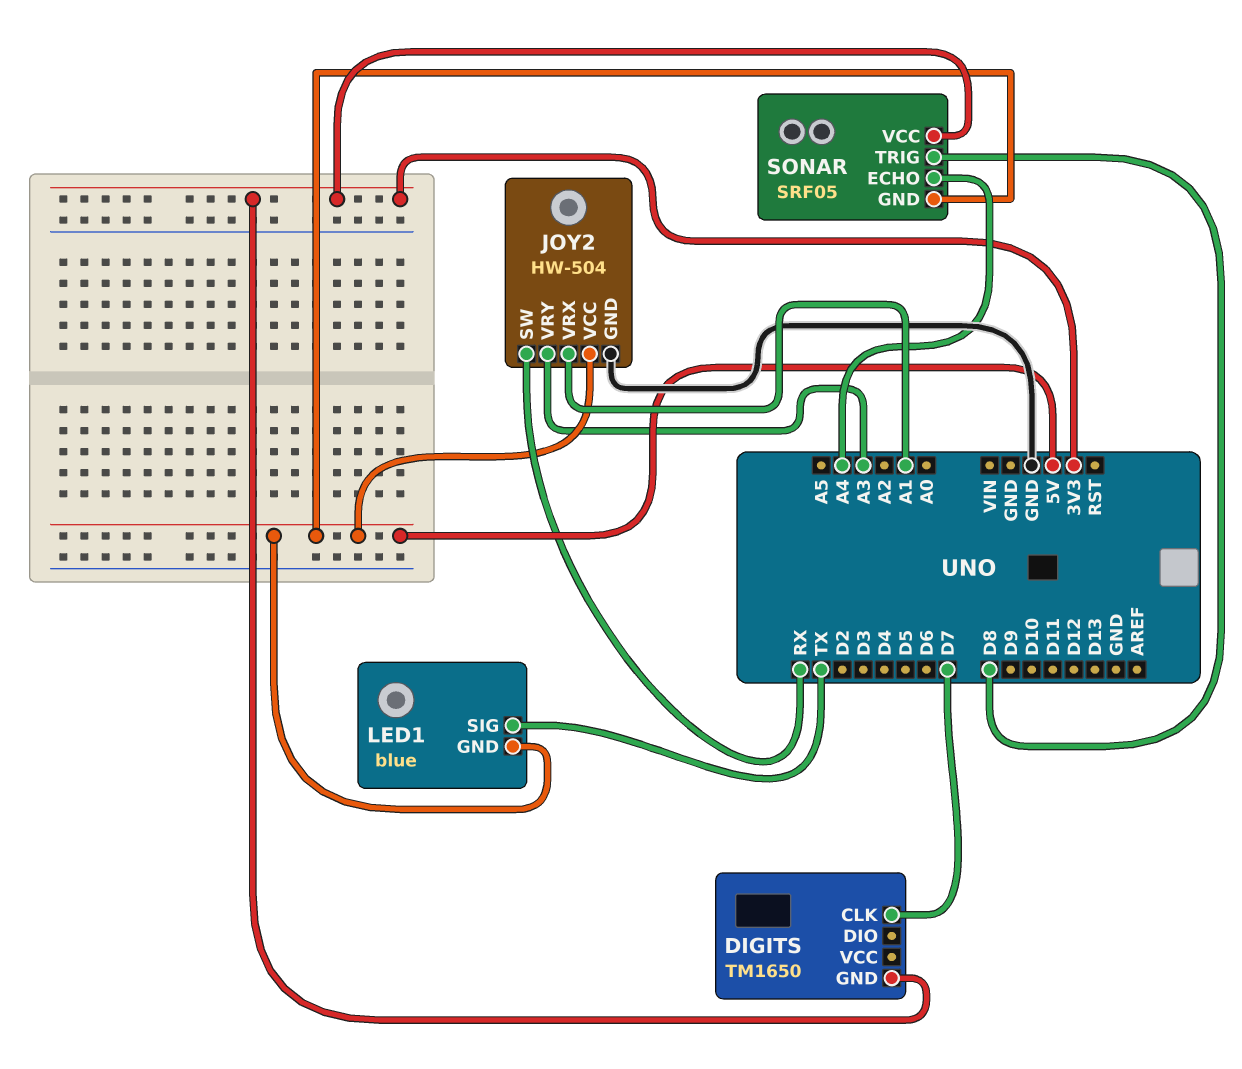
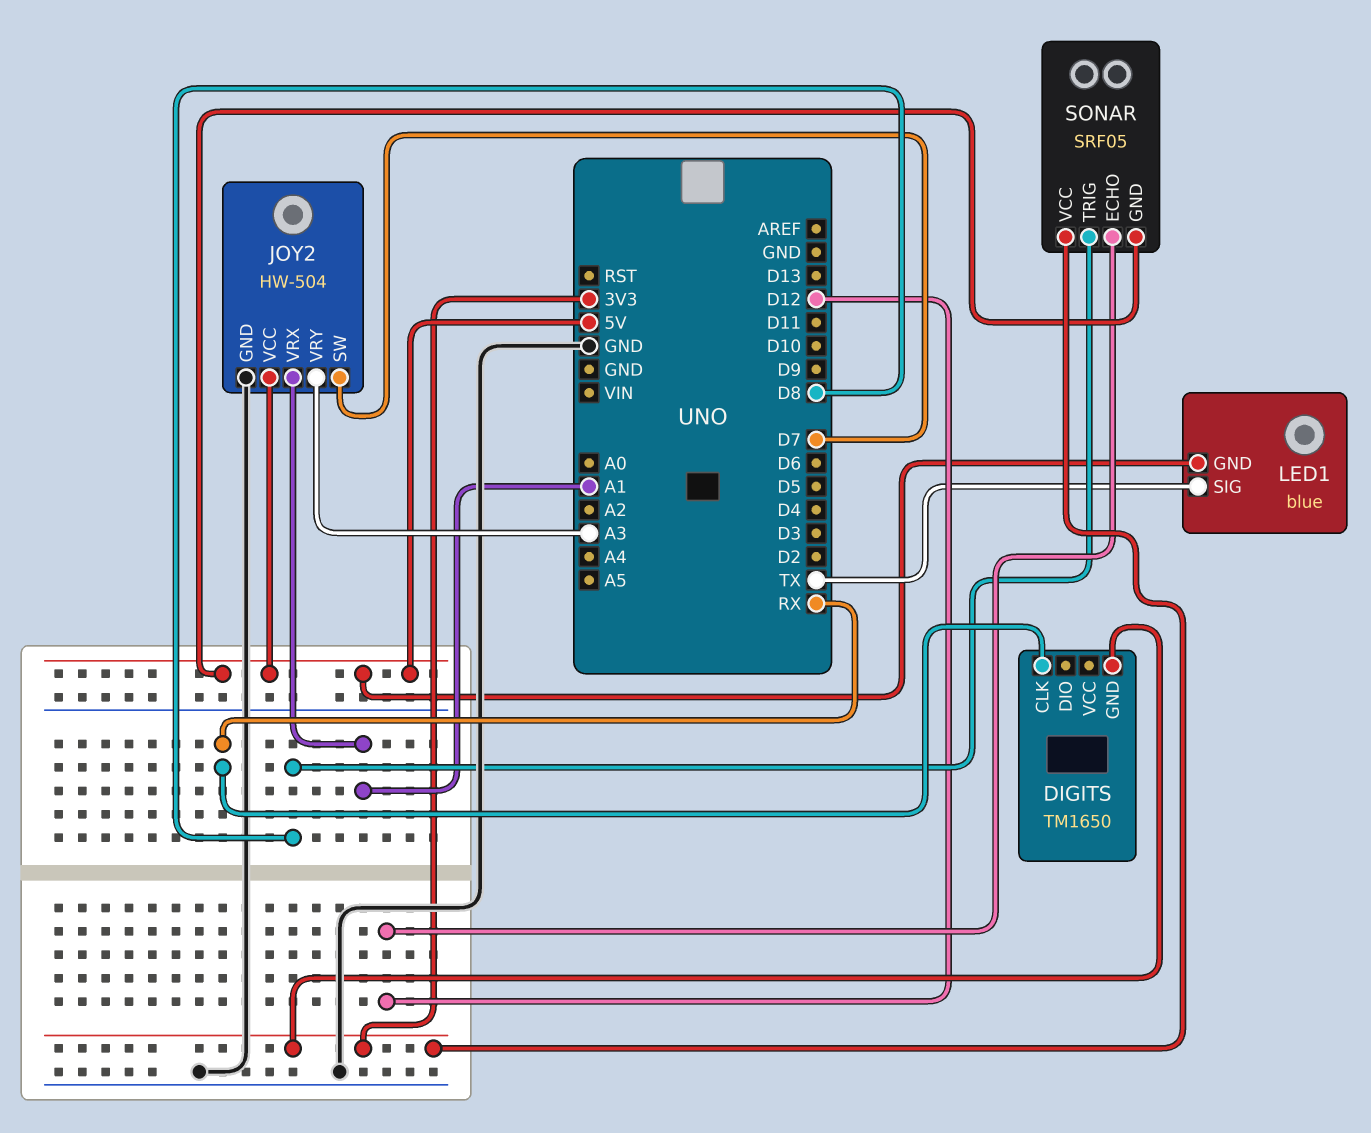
DIGITS pin CLK: D7 -> RX
JOY2 pin SW: RX -> D7
SONAR pin ECHO: A4 -> D12

